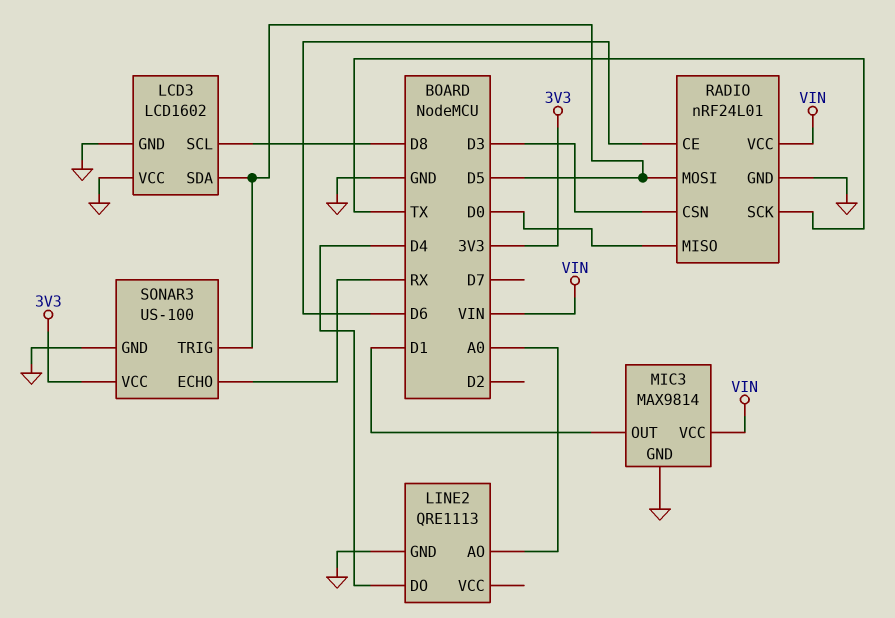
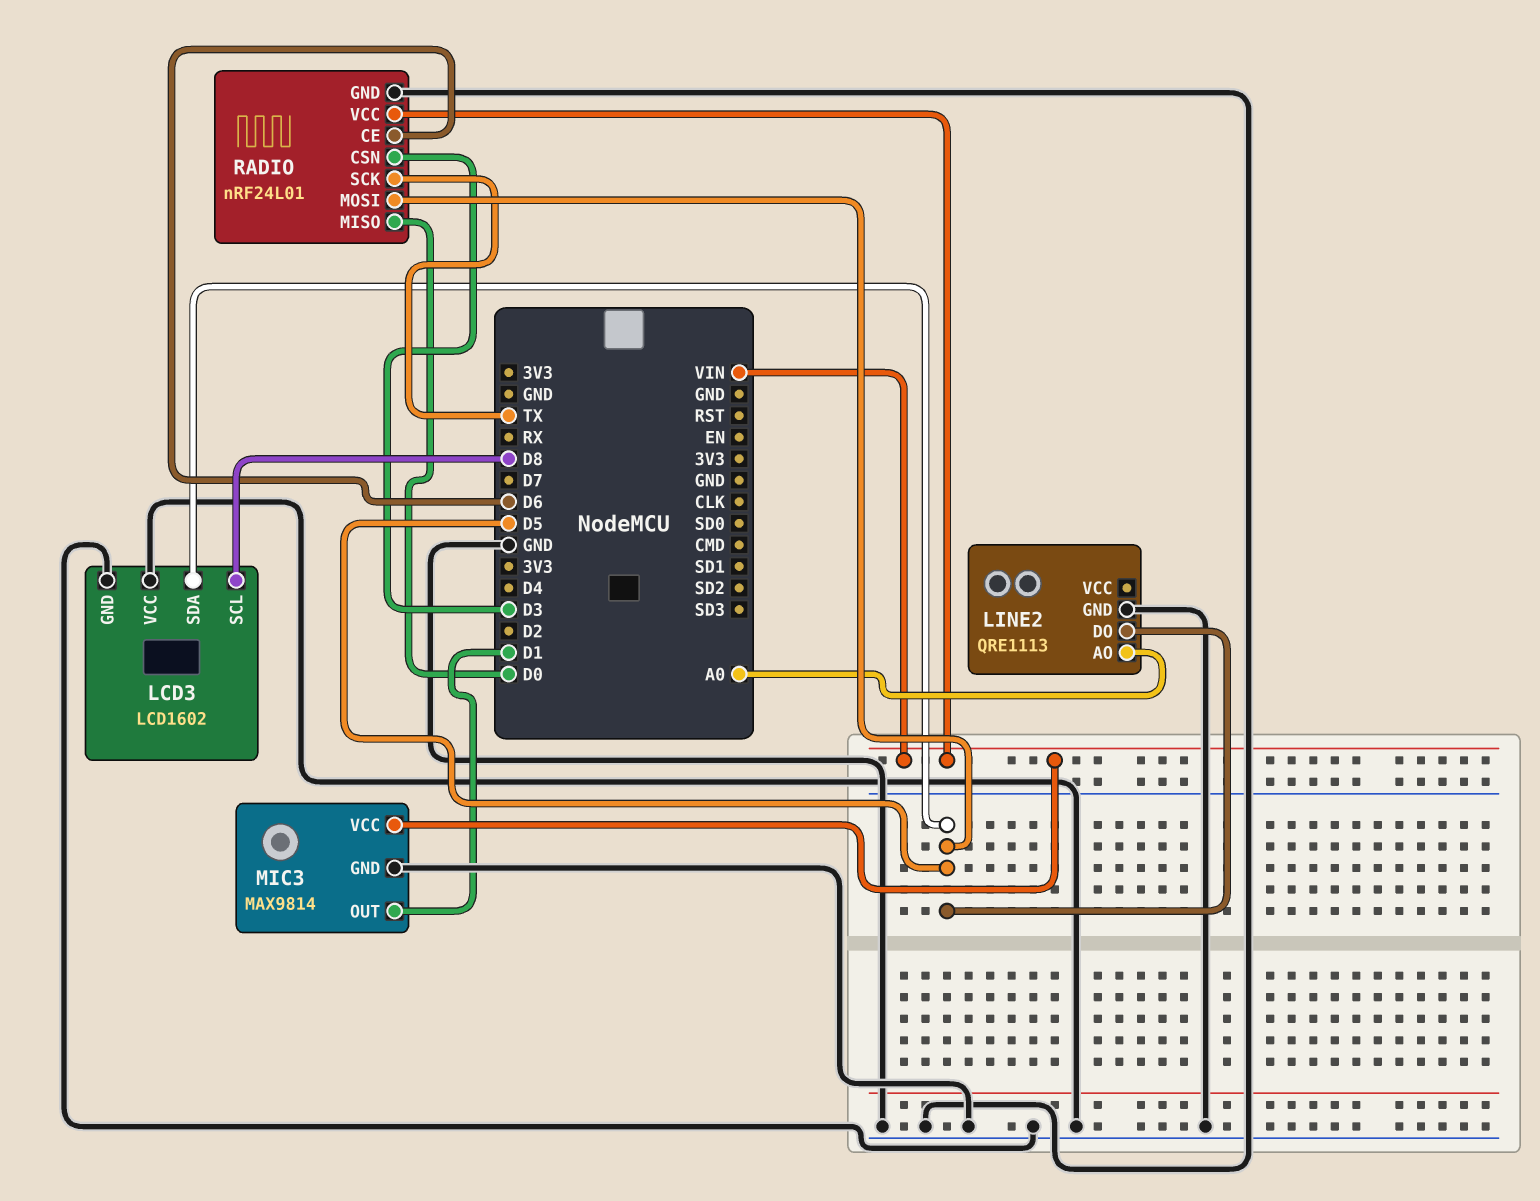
LINE2 pin DO: D4 -> D5
SONAR3: US-100 -> none
SONAR3 pin ECHO: RX -> none
SONAR3 pin GND: GND -> none
SONAR3 pin TRIG: D5 -> none
SONAR3 pin VCC: 3V3 -> none

